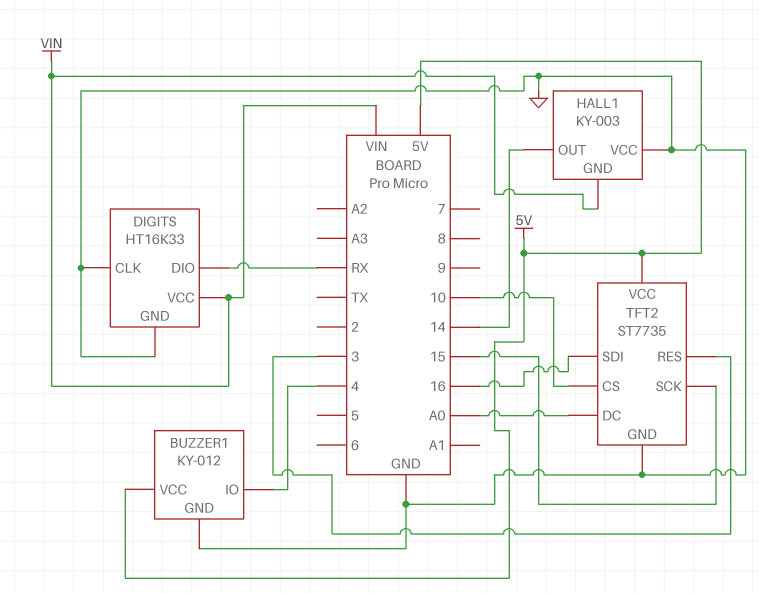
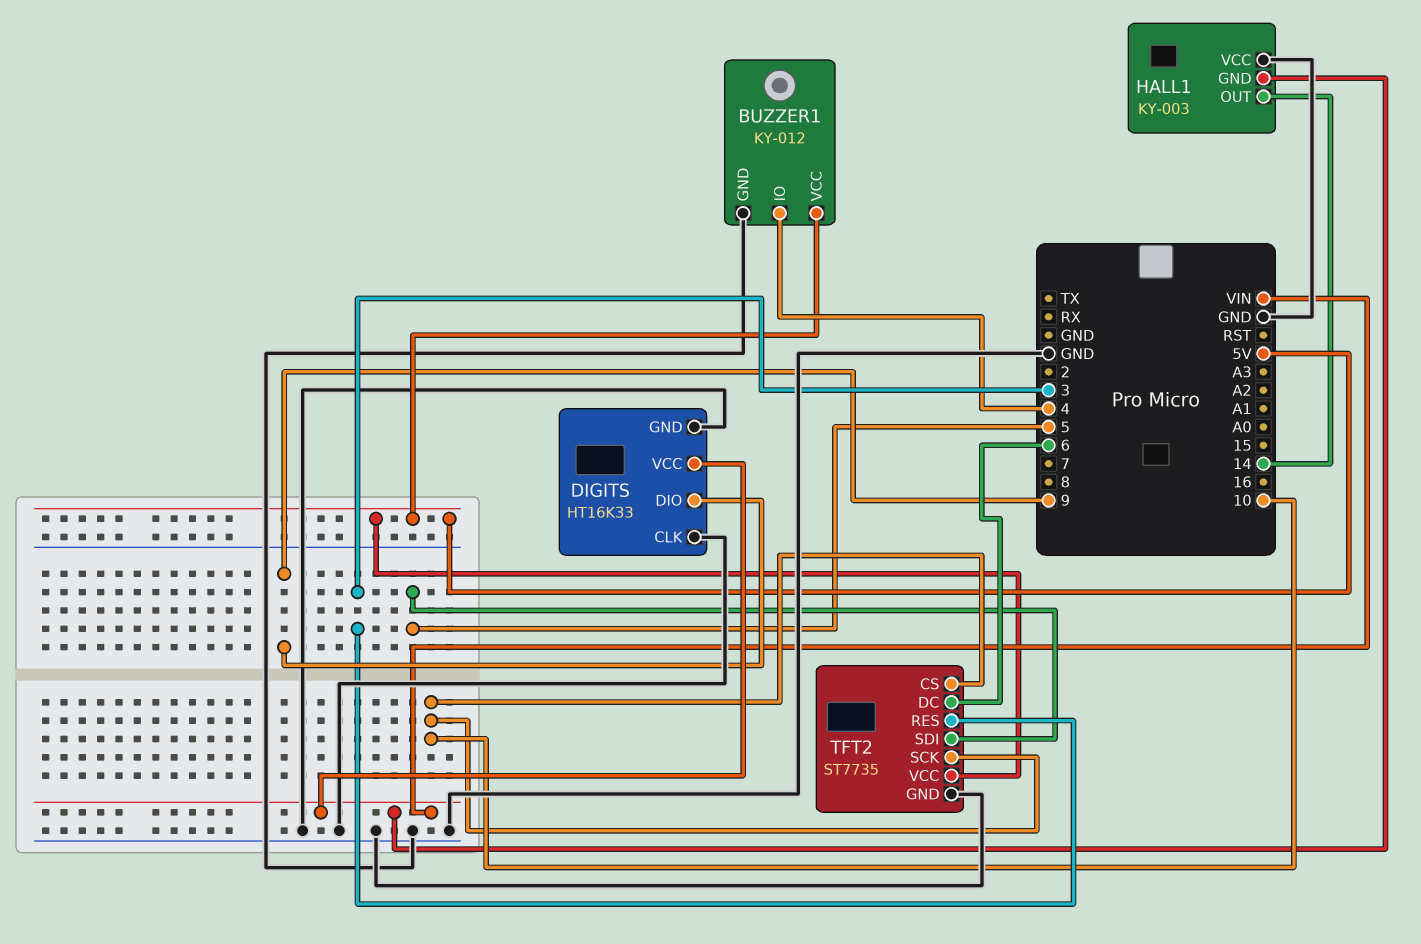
DIGITS pin DIO: RX -> 9
TFT2 pin DC: A0 -> 6
TFT2 pin SCK: 15 -> 10
TFT2 pin SDI: 16 -> 5

